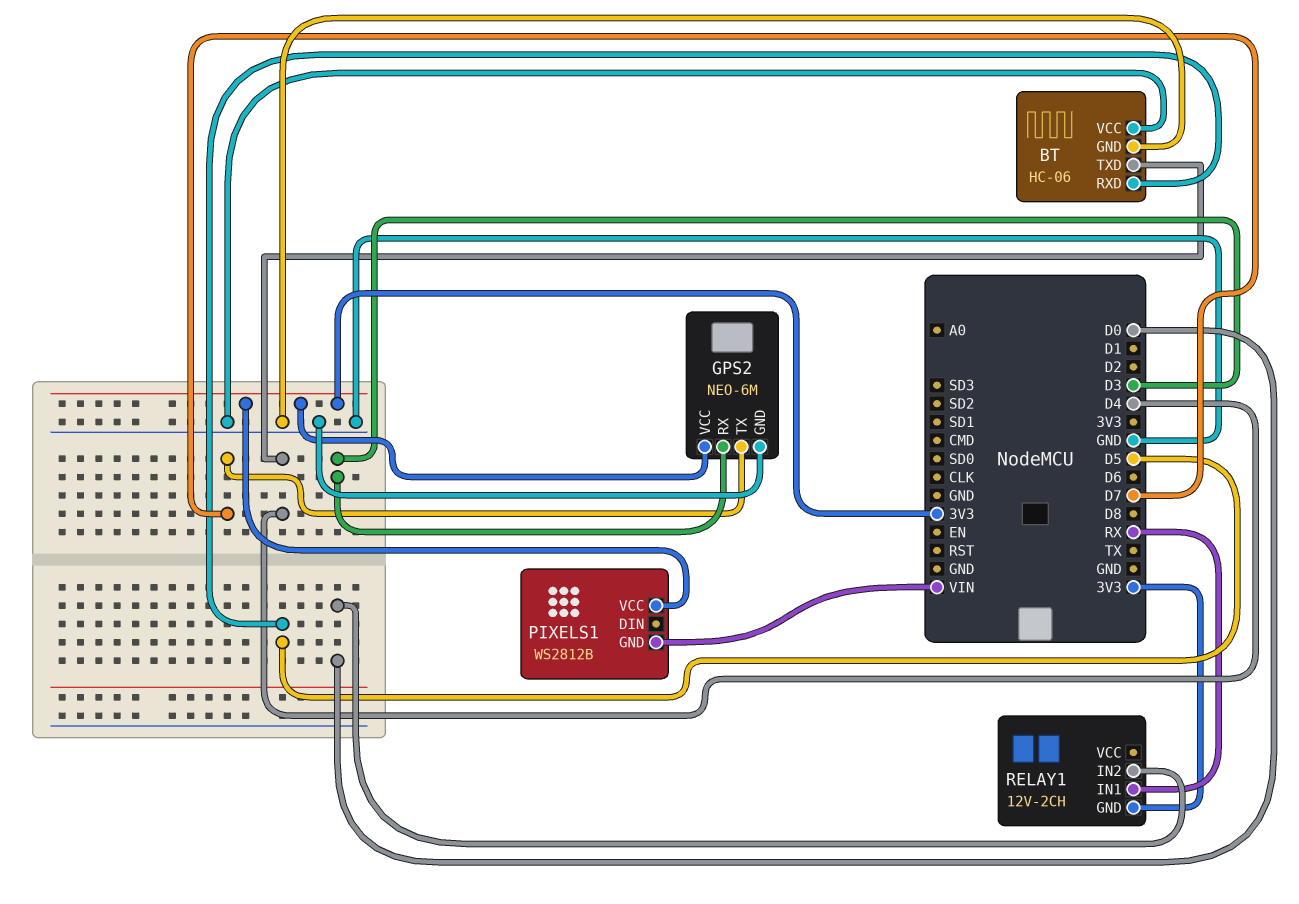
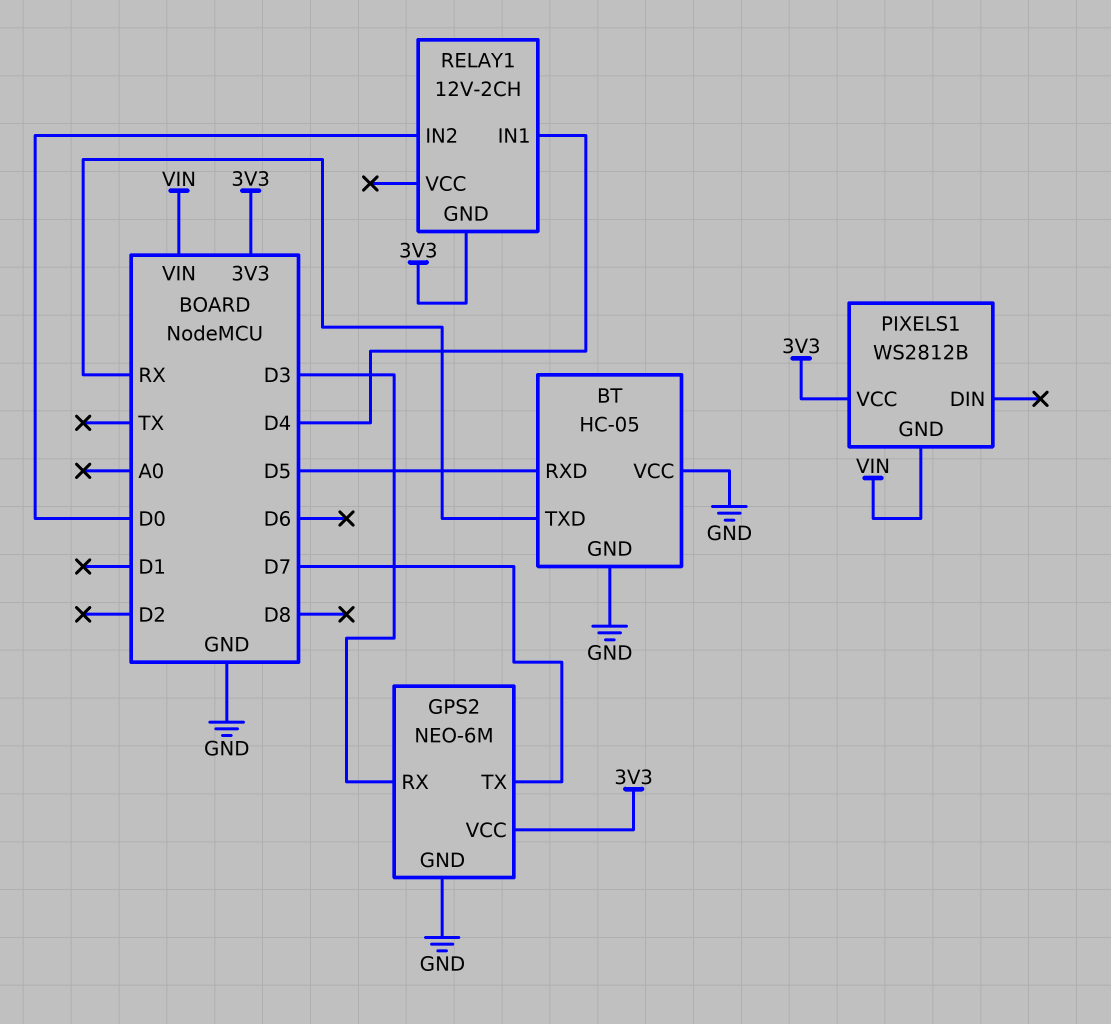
BT: HC-06 -> HC-05
BT pin TXD: D4 -> RX
RELAY1 pin IN1: RX -> D4

